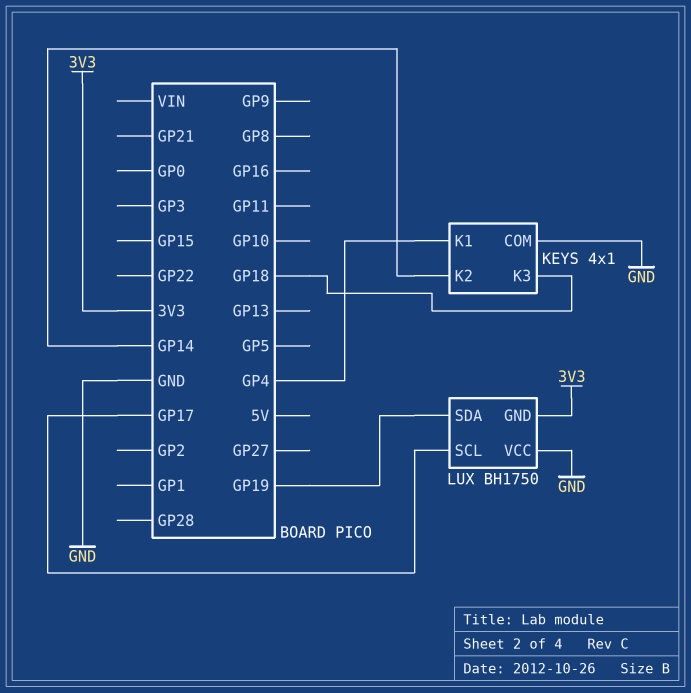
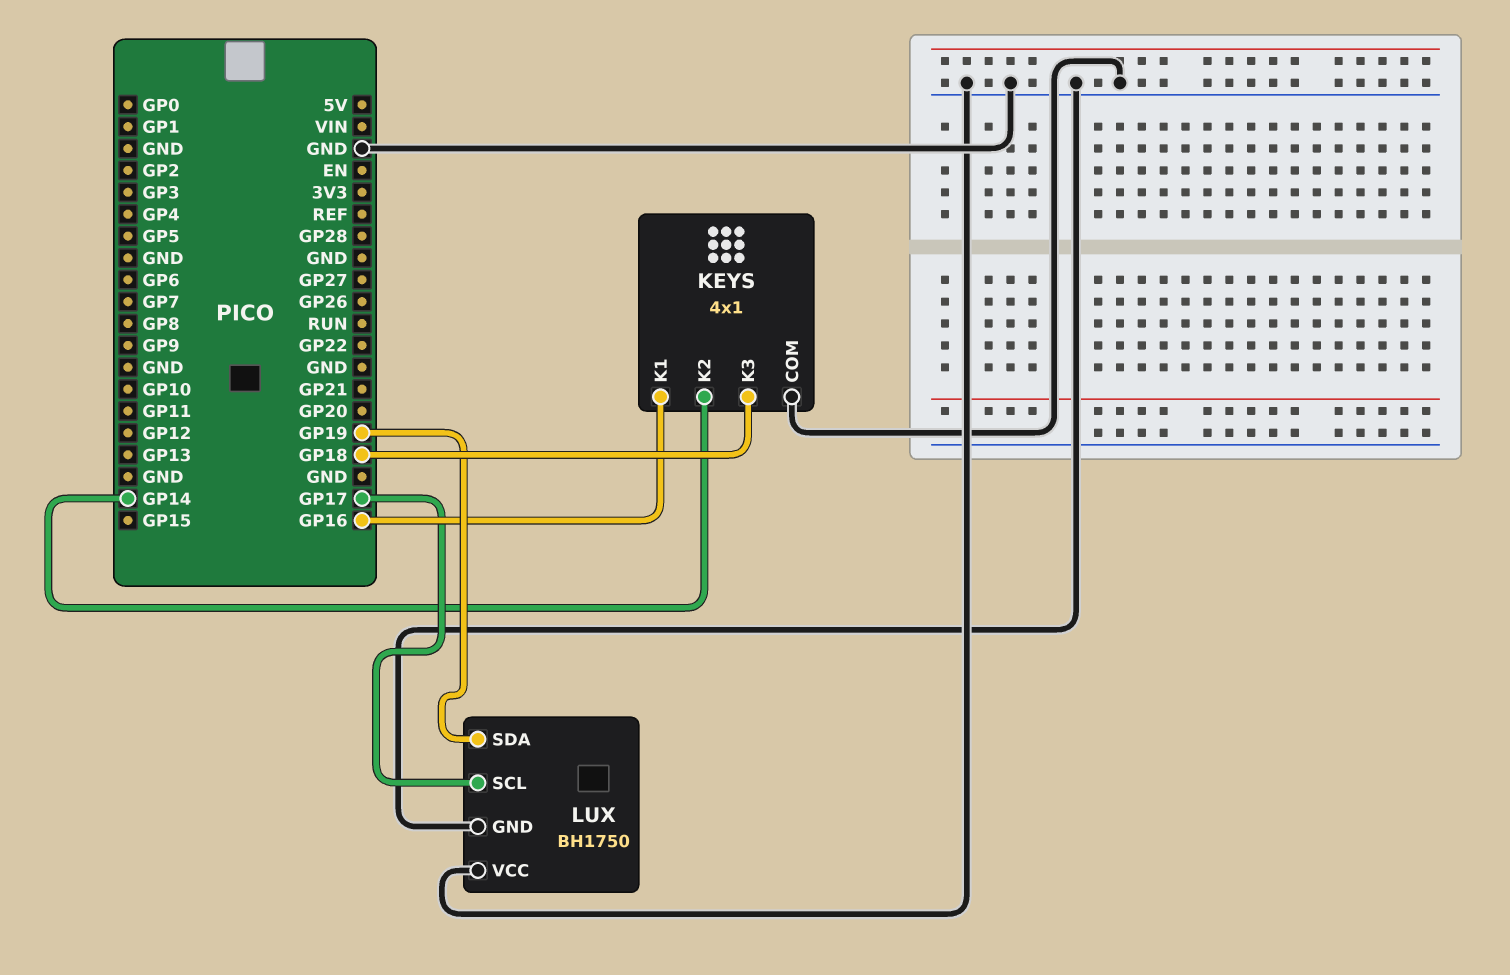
KEYS pin K1: GP4 -> GP16
LUX pin GND: 3V3 -> GND

